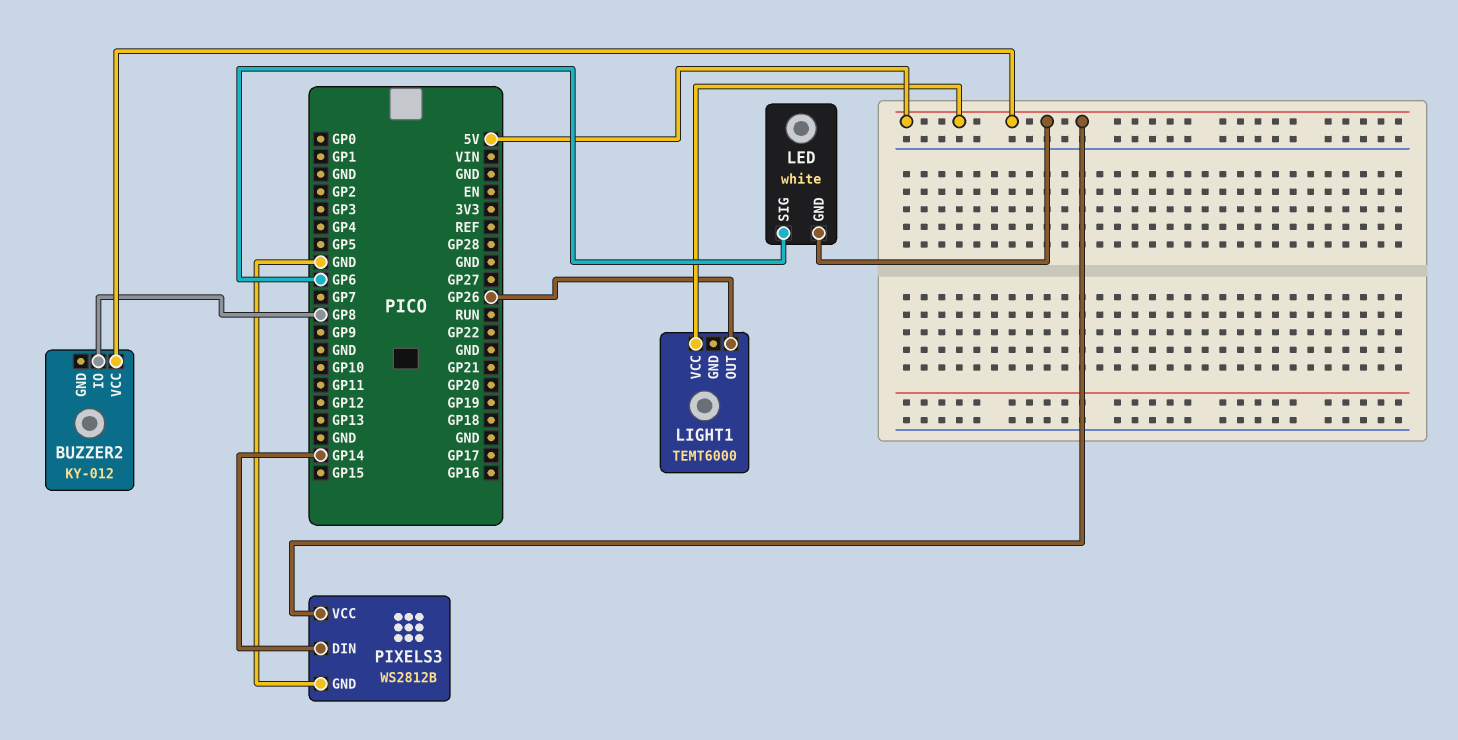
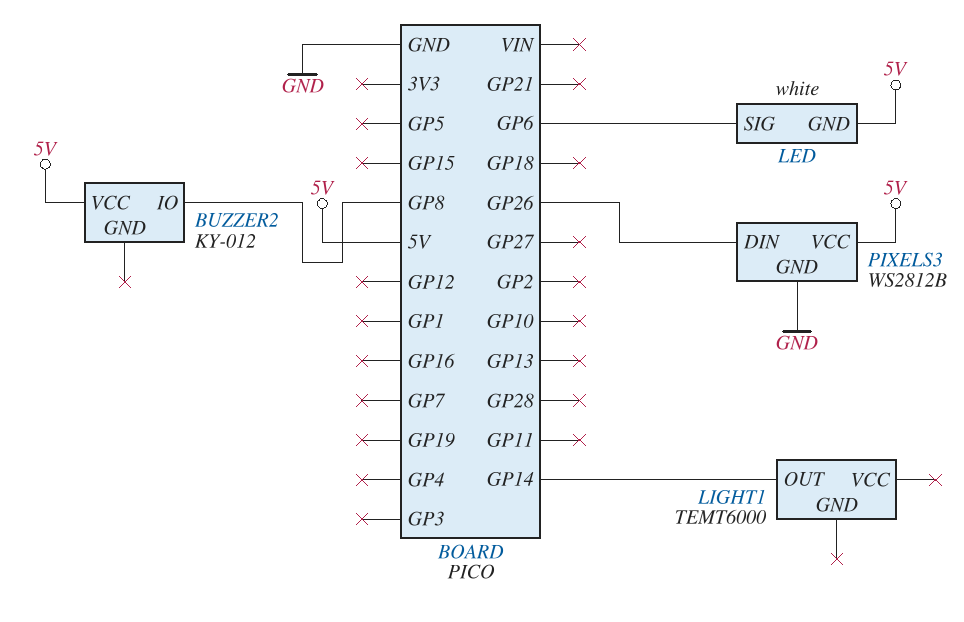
LIGHT1 pin OUT: GP26 -> GP14
LIGHT1 pin VCC: 5V -> none
PIXELS3 pin DIN: GP14 -> GP26

